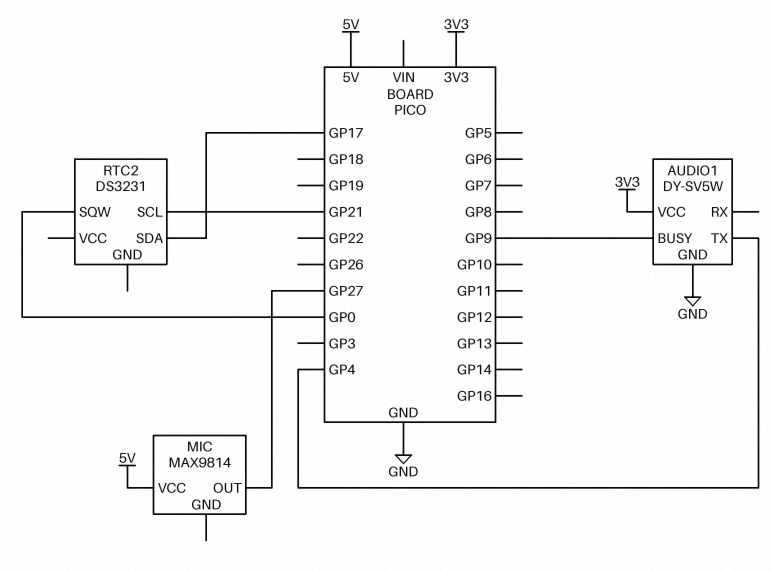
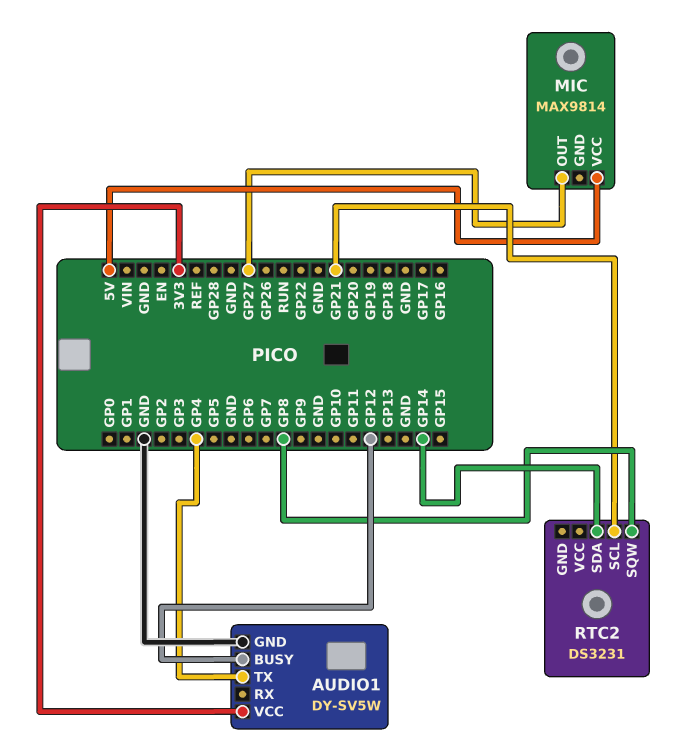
AUDIO1 pin BUSY: GP9 -> GP12
RTC2 pin SDA: GP17 -> GP14
RTC2 pin SQW: GP0 -> GP8

